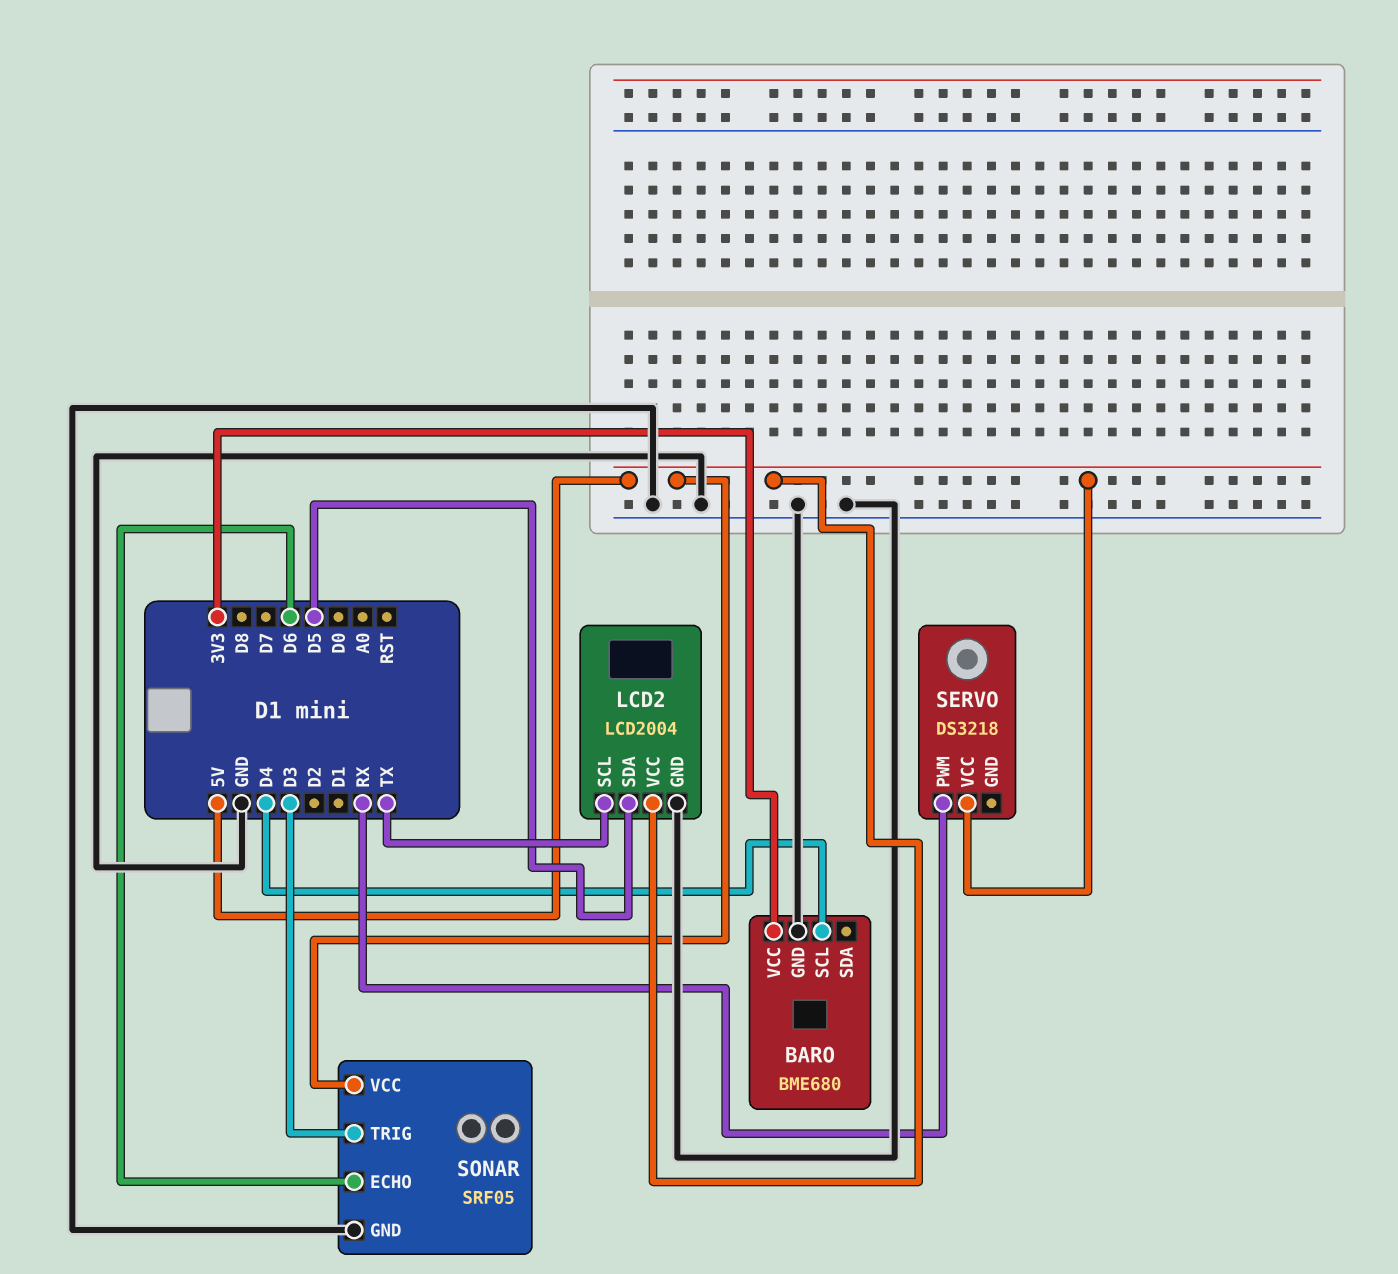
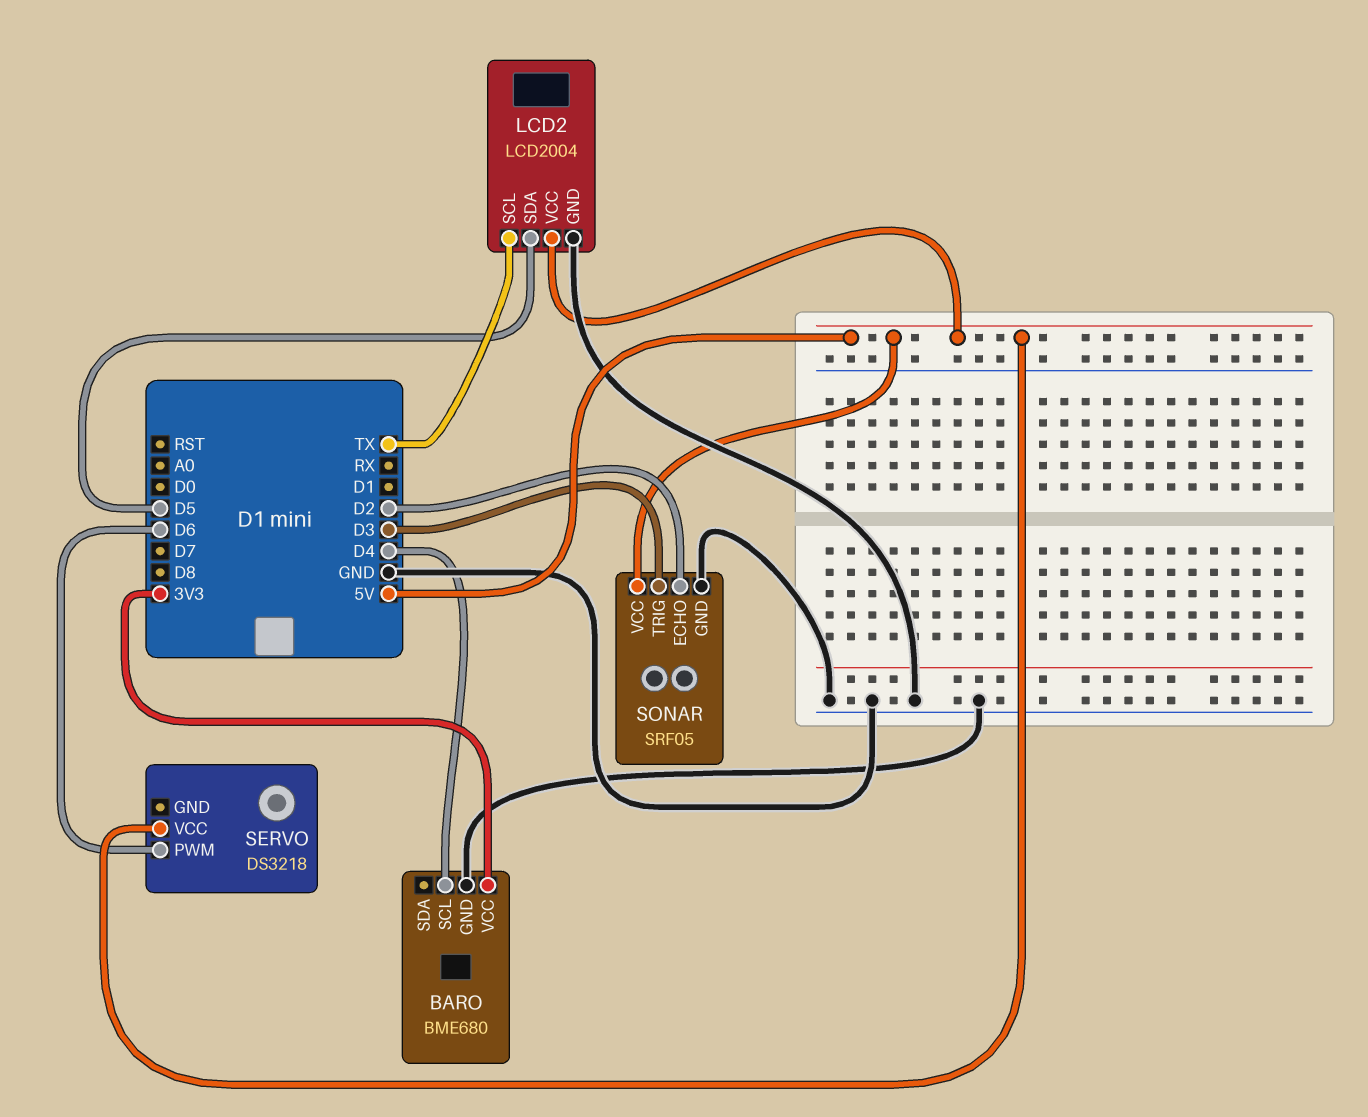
SERVO pin PWM: RX -> D6
SONAR pin ECHO: D6 -> D2

